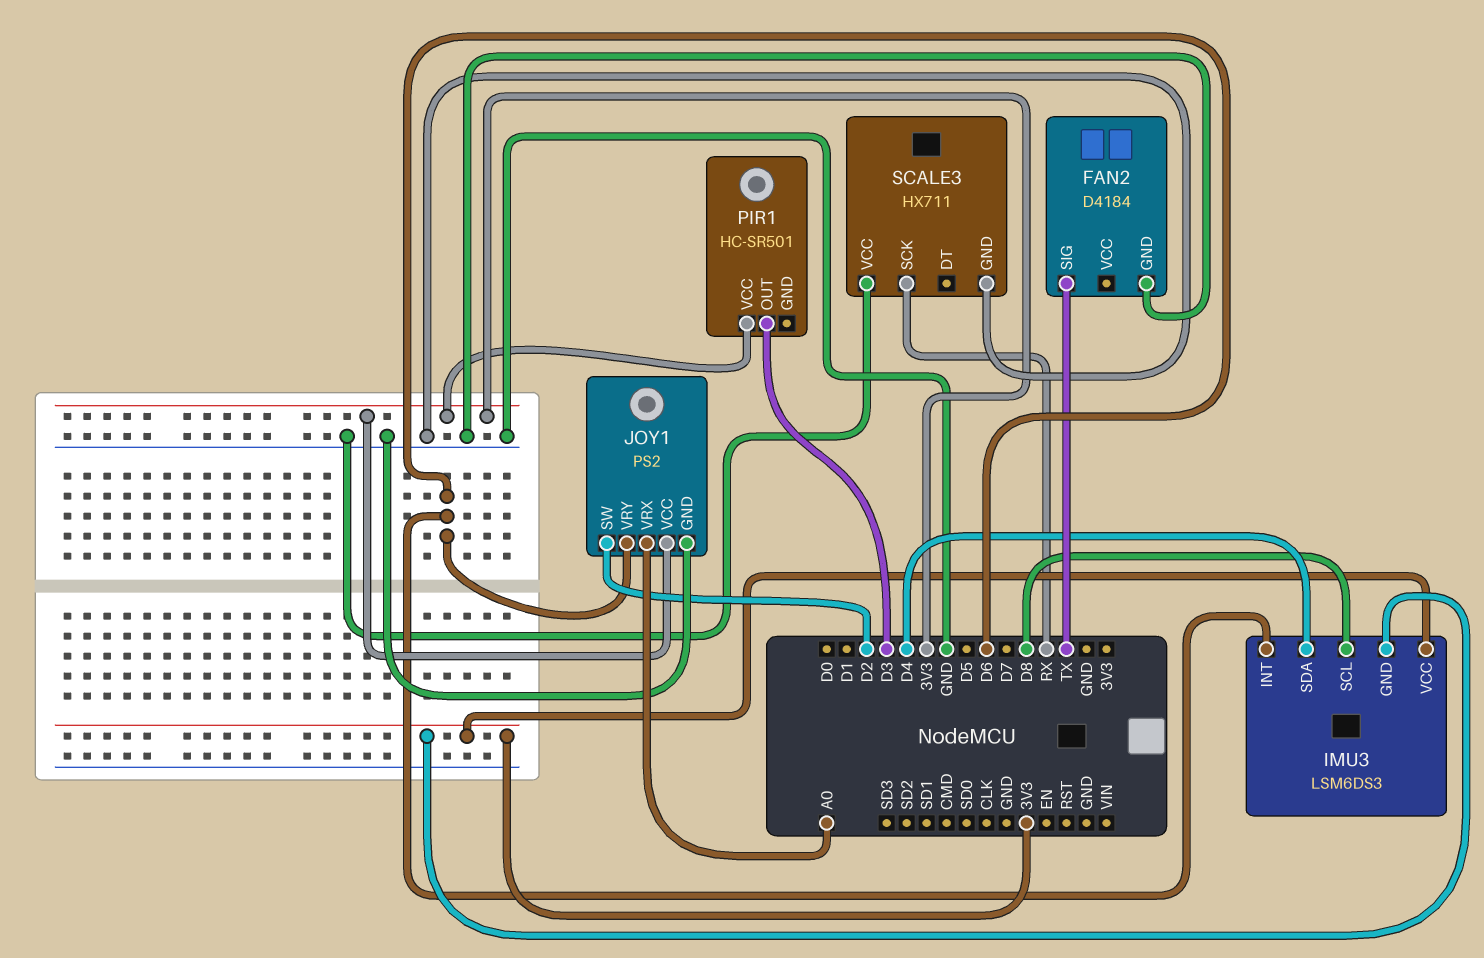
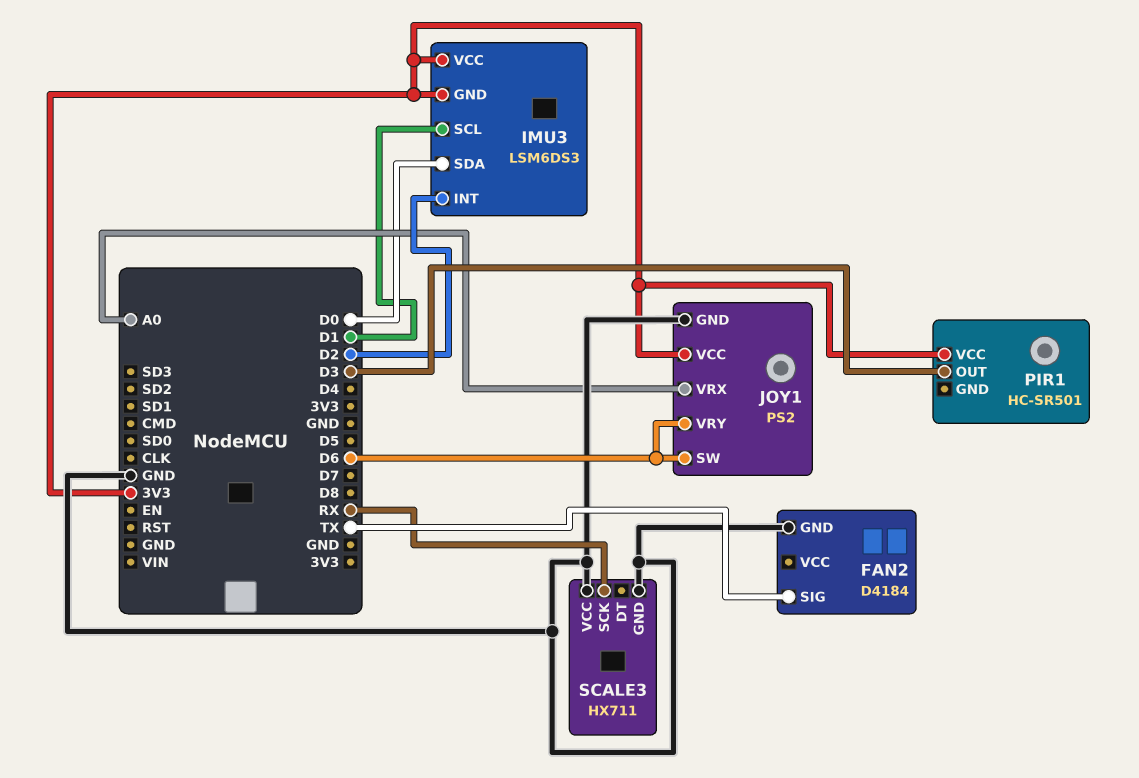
IMU3 pin INT: D6 -> D2
IMU3 pin SCL: D8 -> D1
IMU3 pin SDA: D4 -> D0
JOY1 pin SW: D2 -> D6

